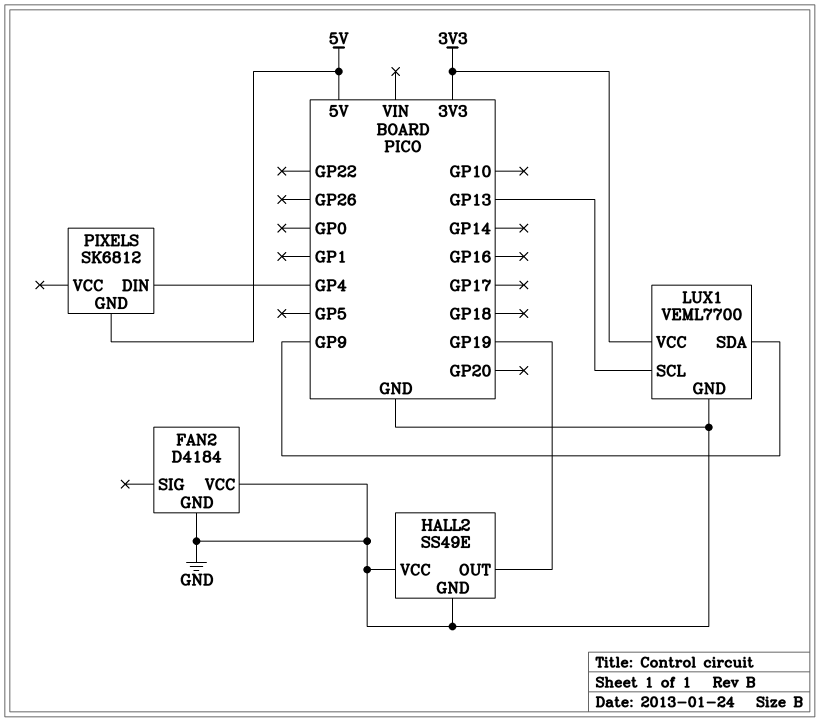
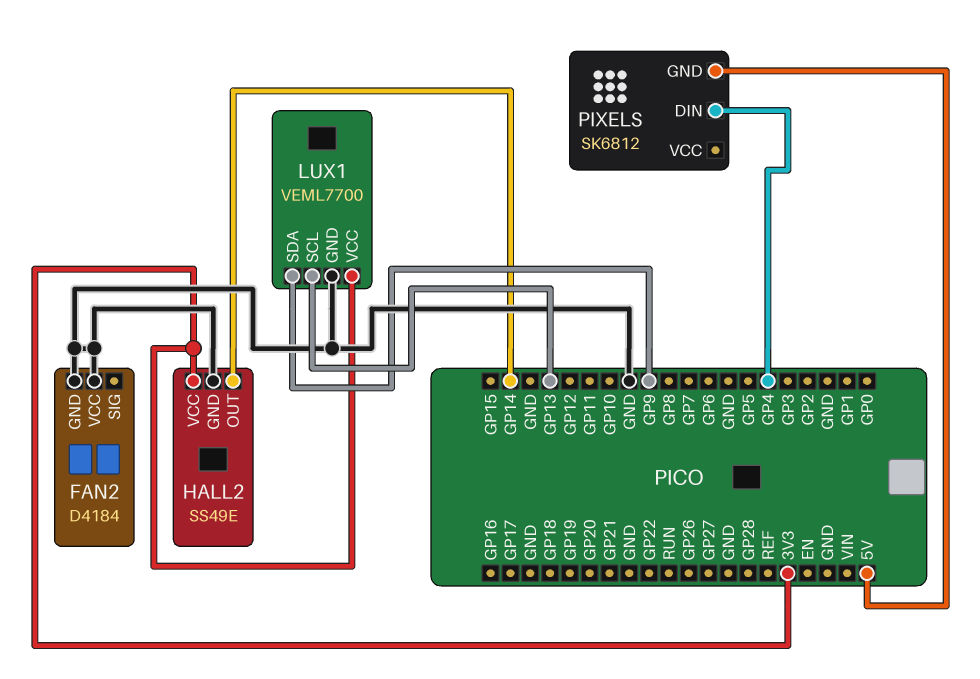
HALL2 pin OUT: GP19 -> GP14
HALL2 pin VCC: GND -> 3V3

